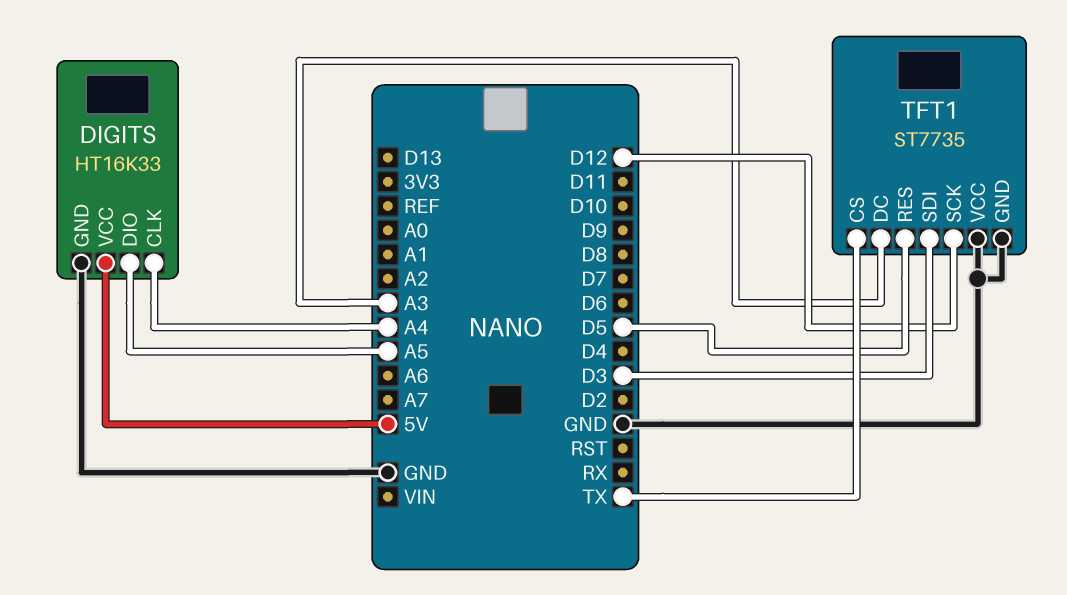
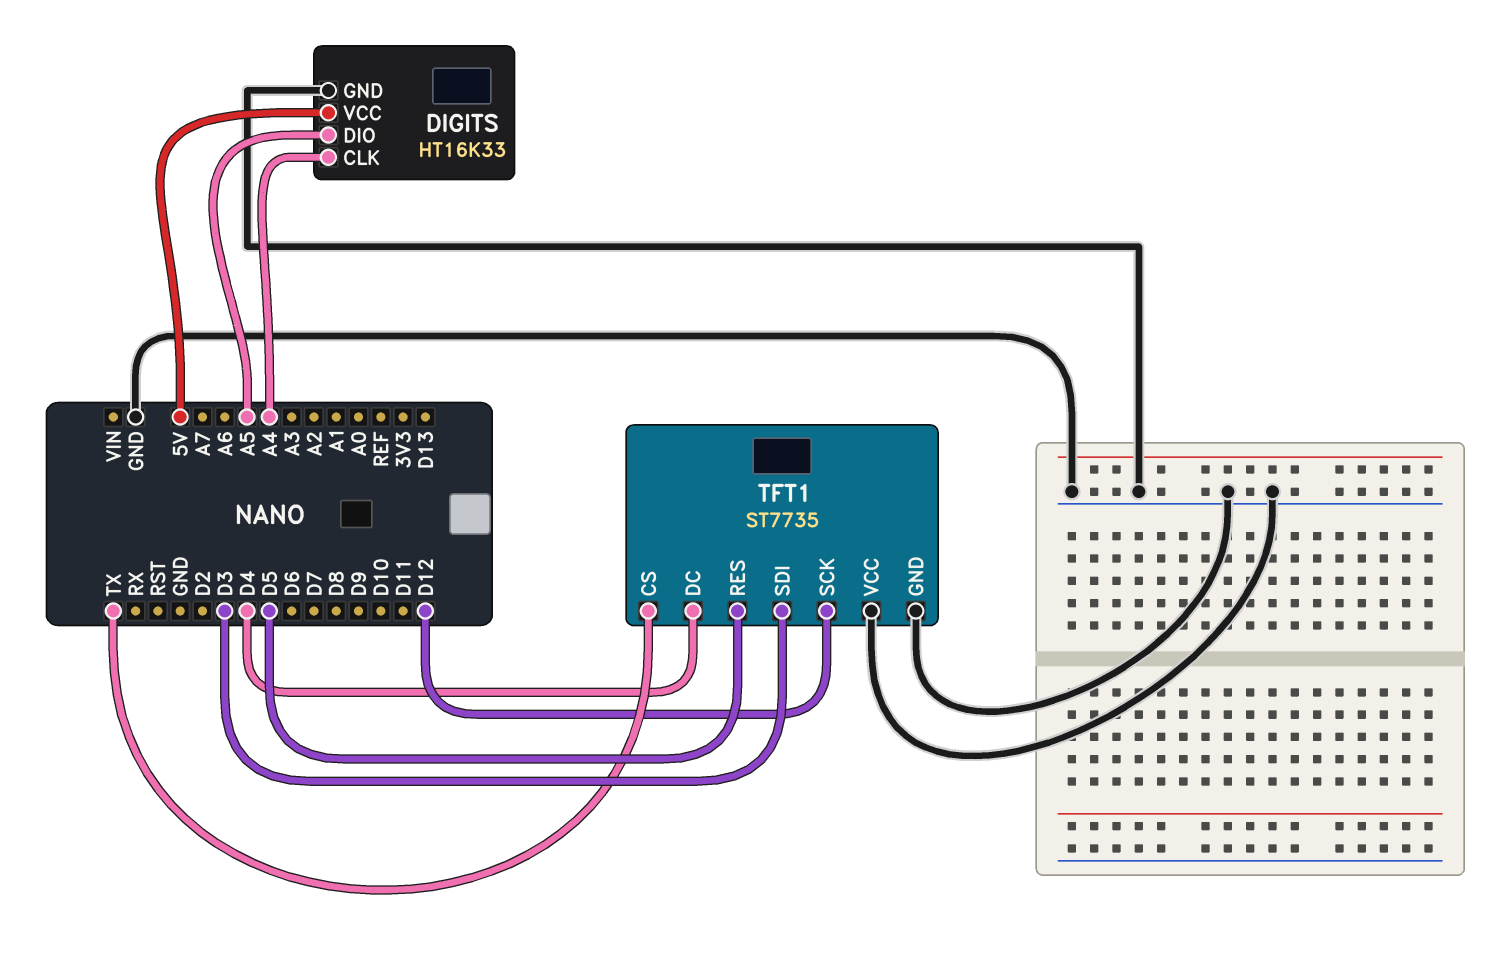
TFT1 pin DC: A3 -> D4

